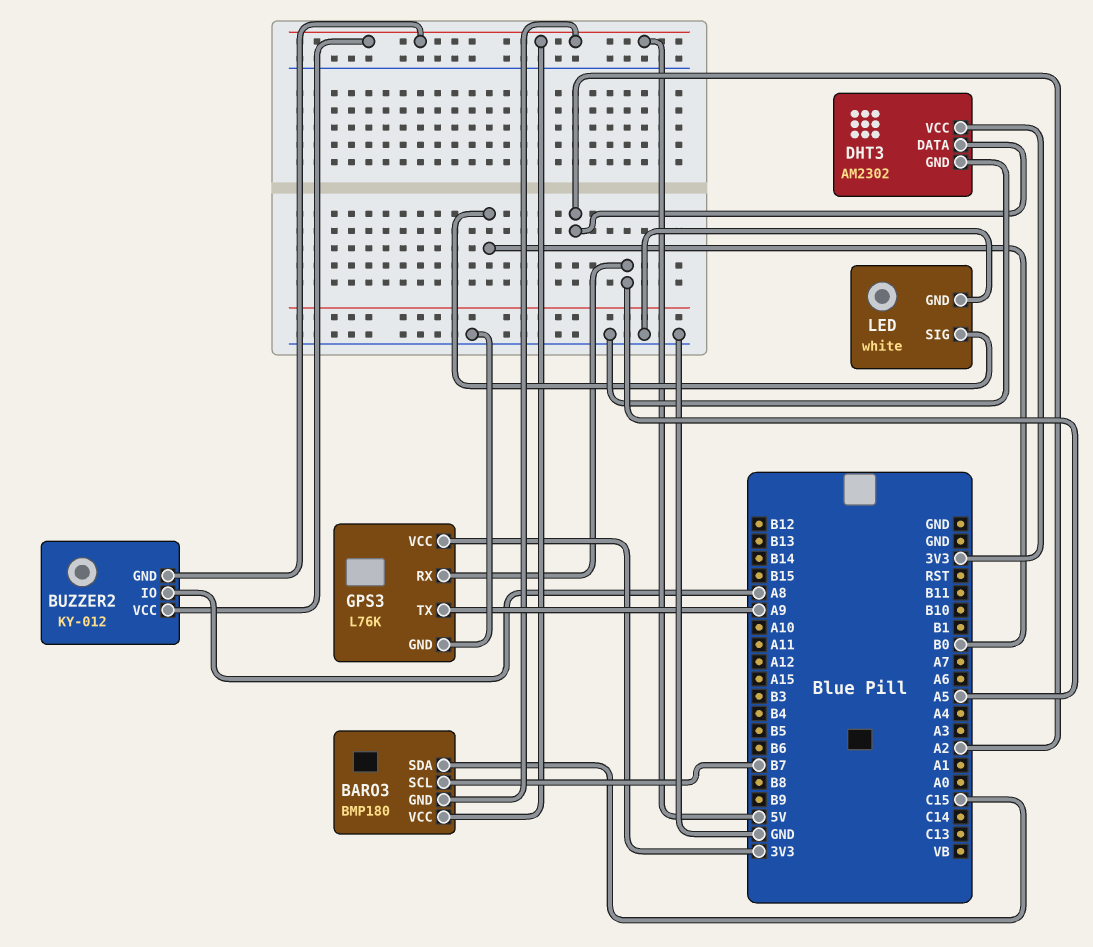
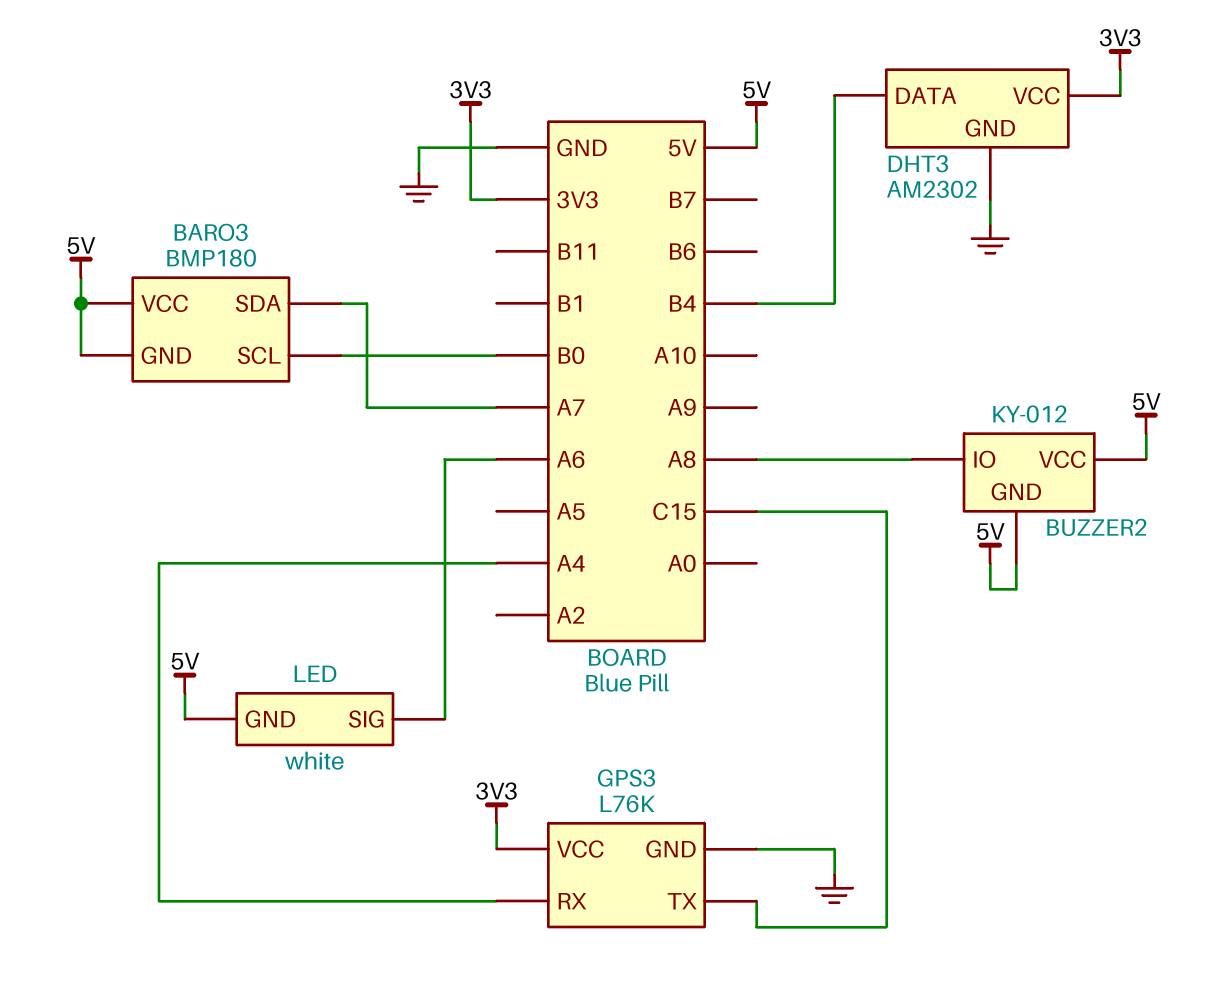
BARO3 pin SCL: B7 -> B0
BARO3 pin SDA: C15 -> A7
DHT3 pin DATA: A2 -> B4
GPS3 pin RX: A5 -> A4
GPS3 pin TX: A9 -> C15
LED pin GND: GND -> 5V
LED pin SIG: B0 -> A6

